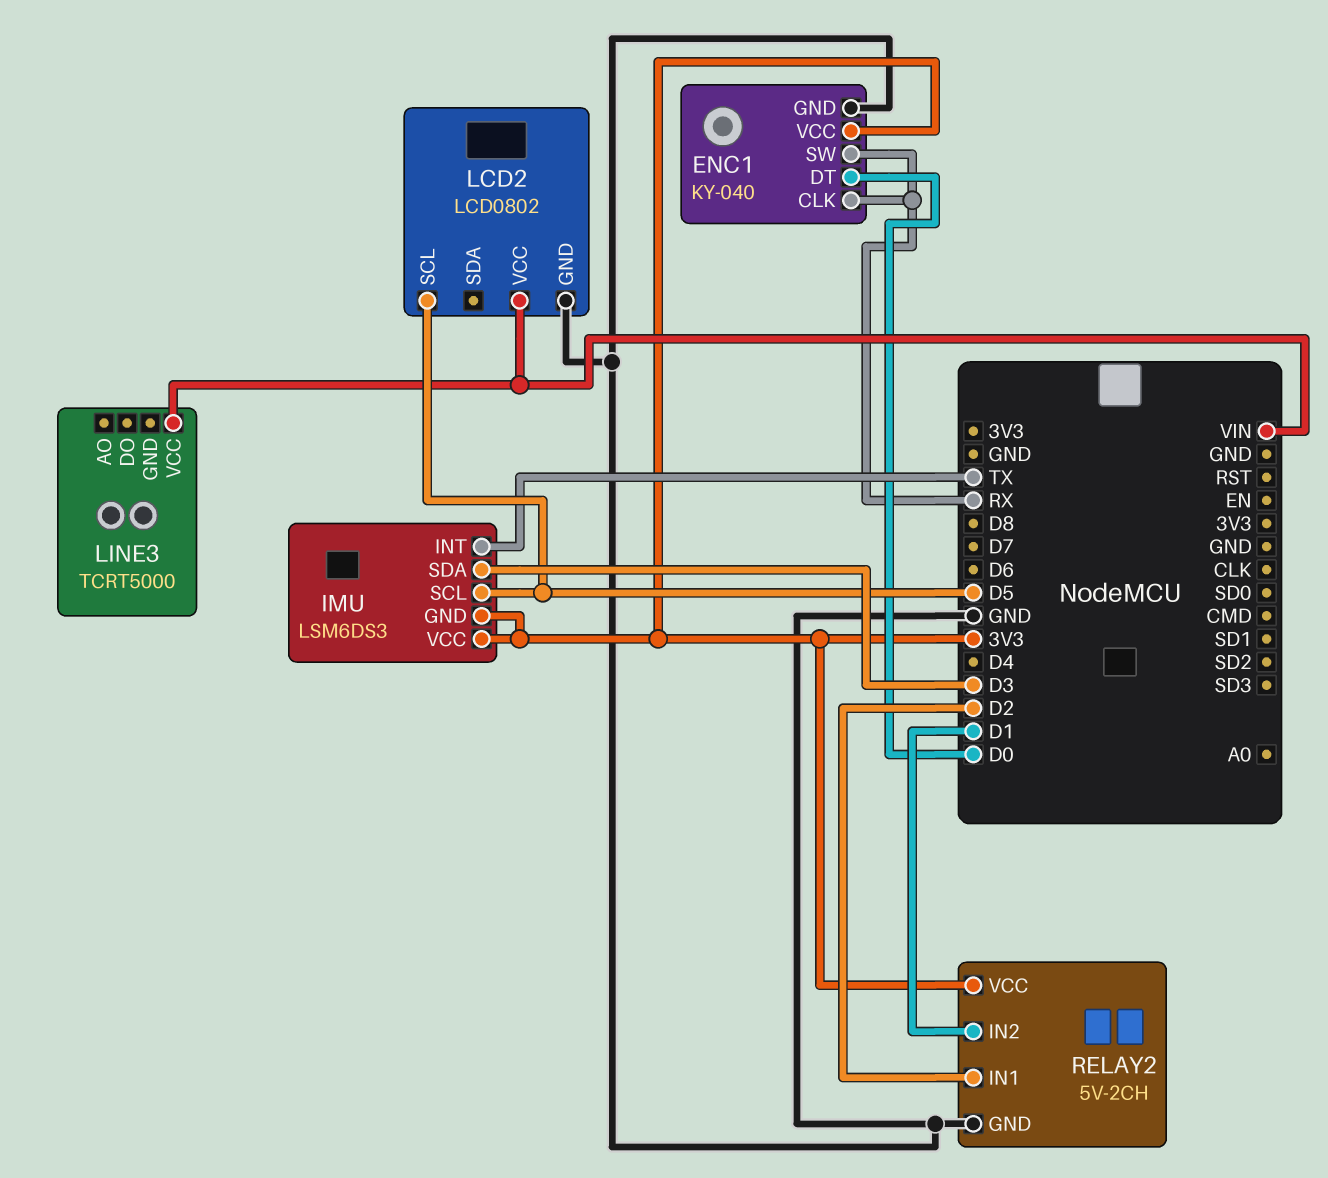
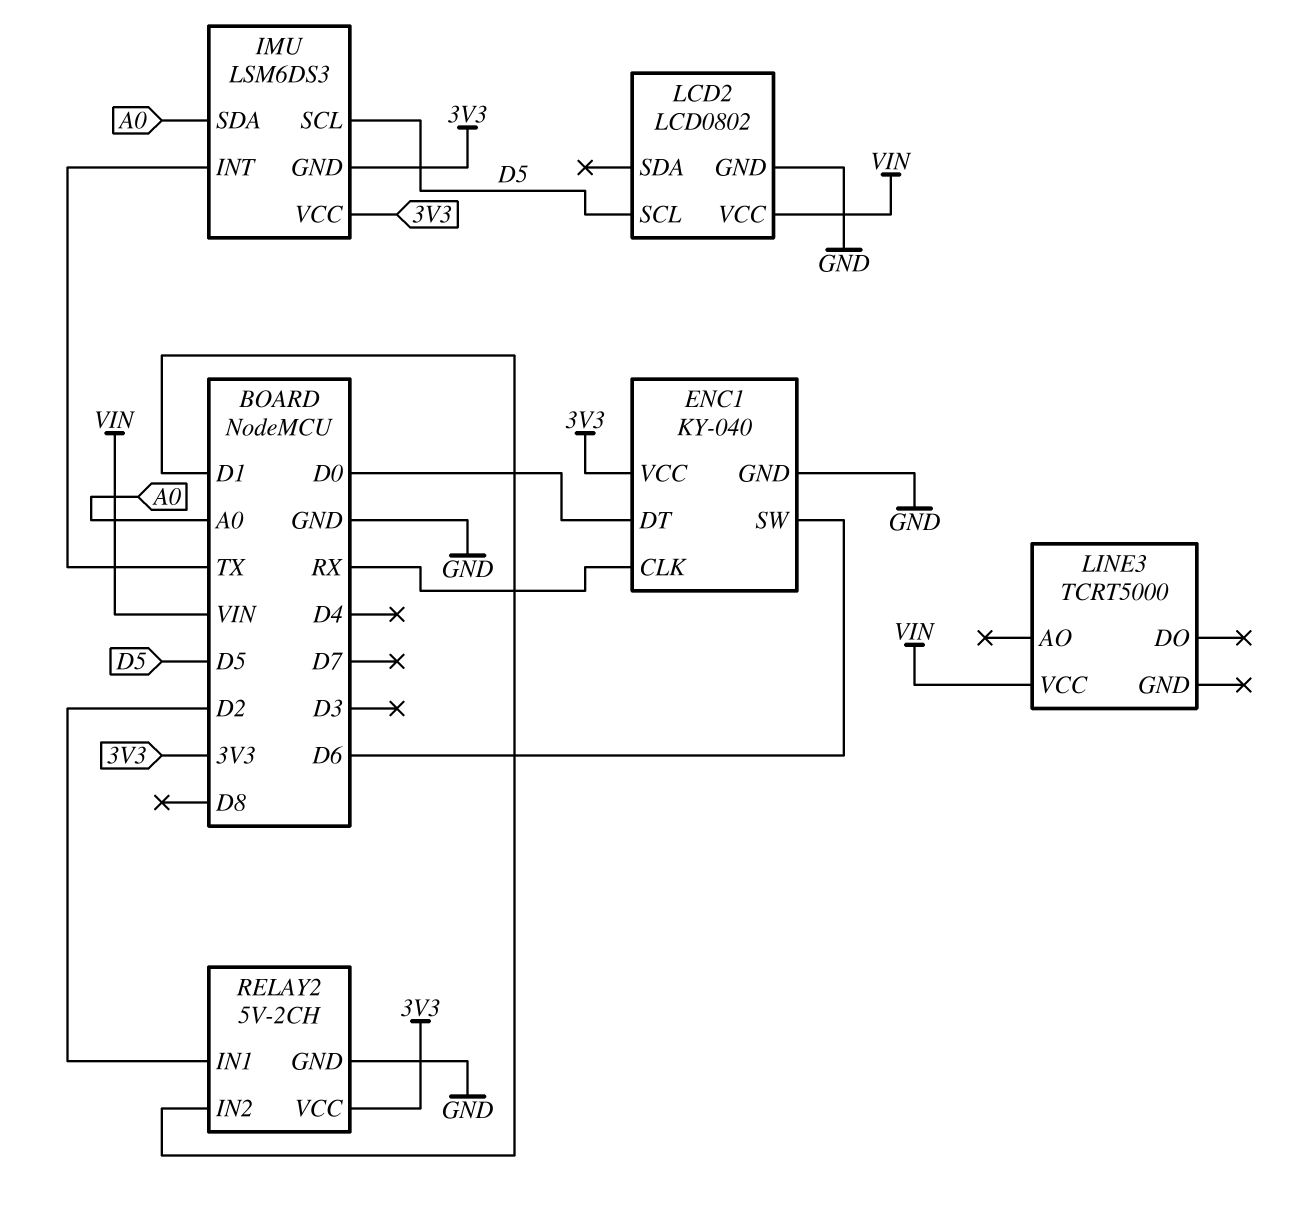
ENC1 pin SW: RX -> D6
IMU pin SDA: D3 -> A0

